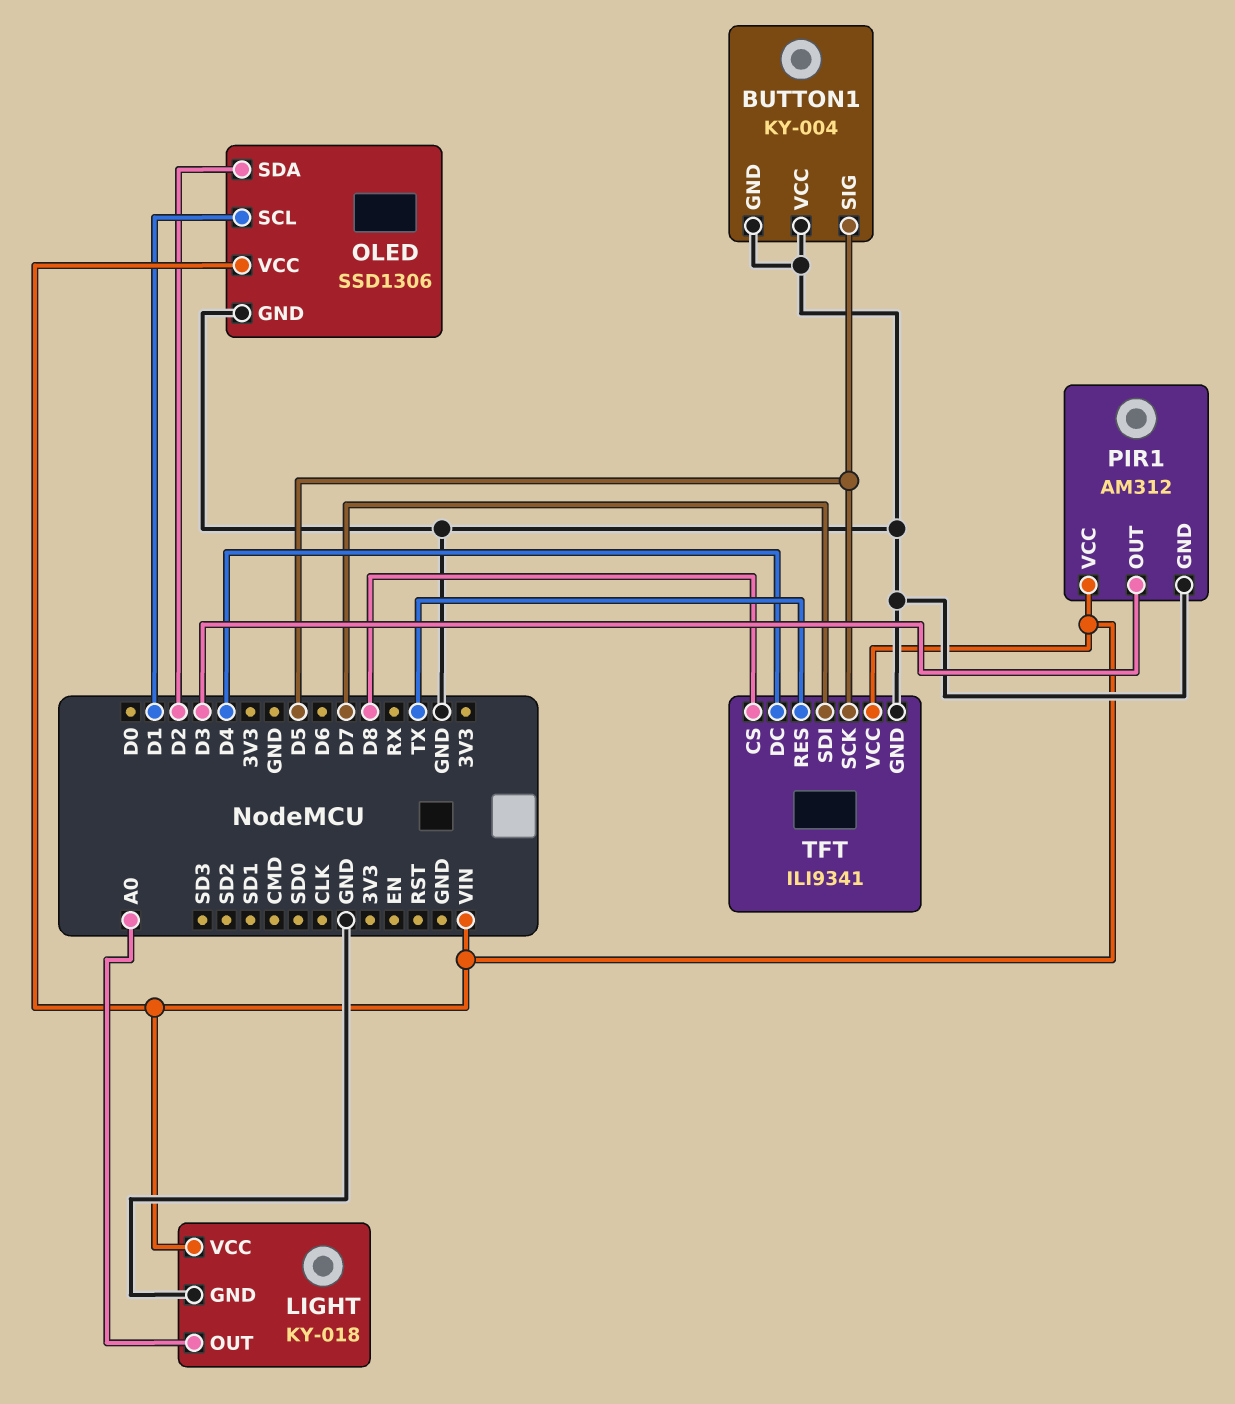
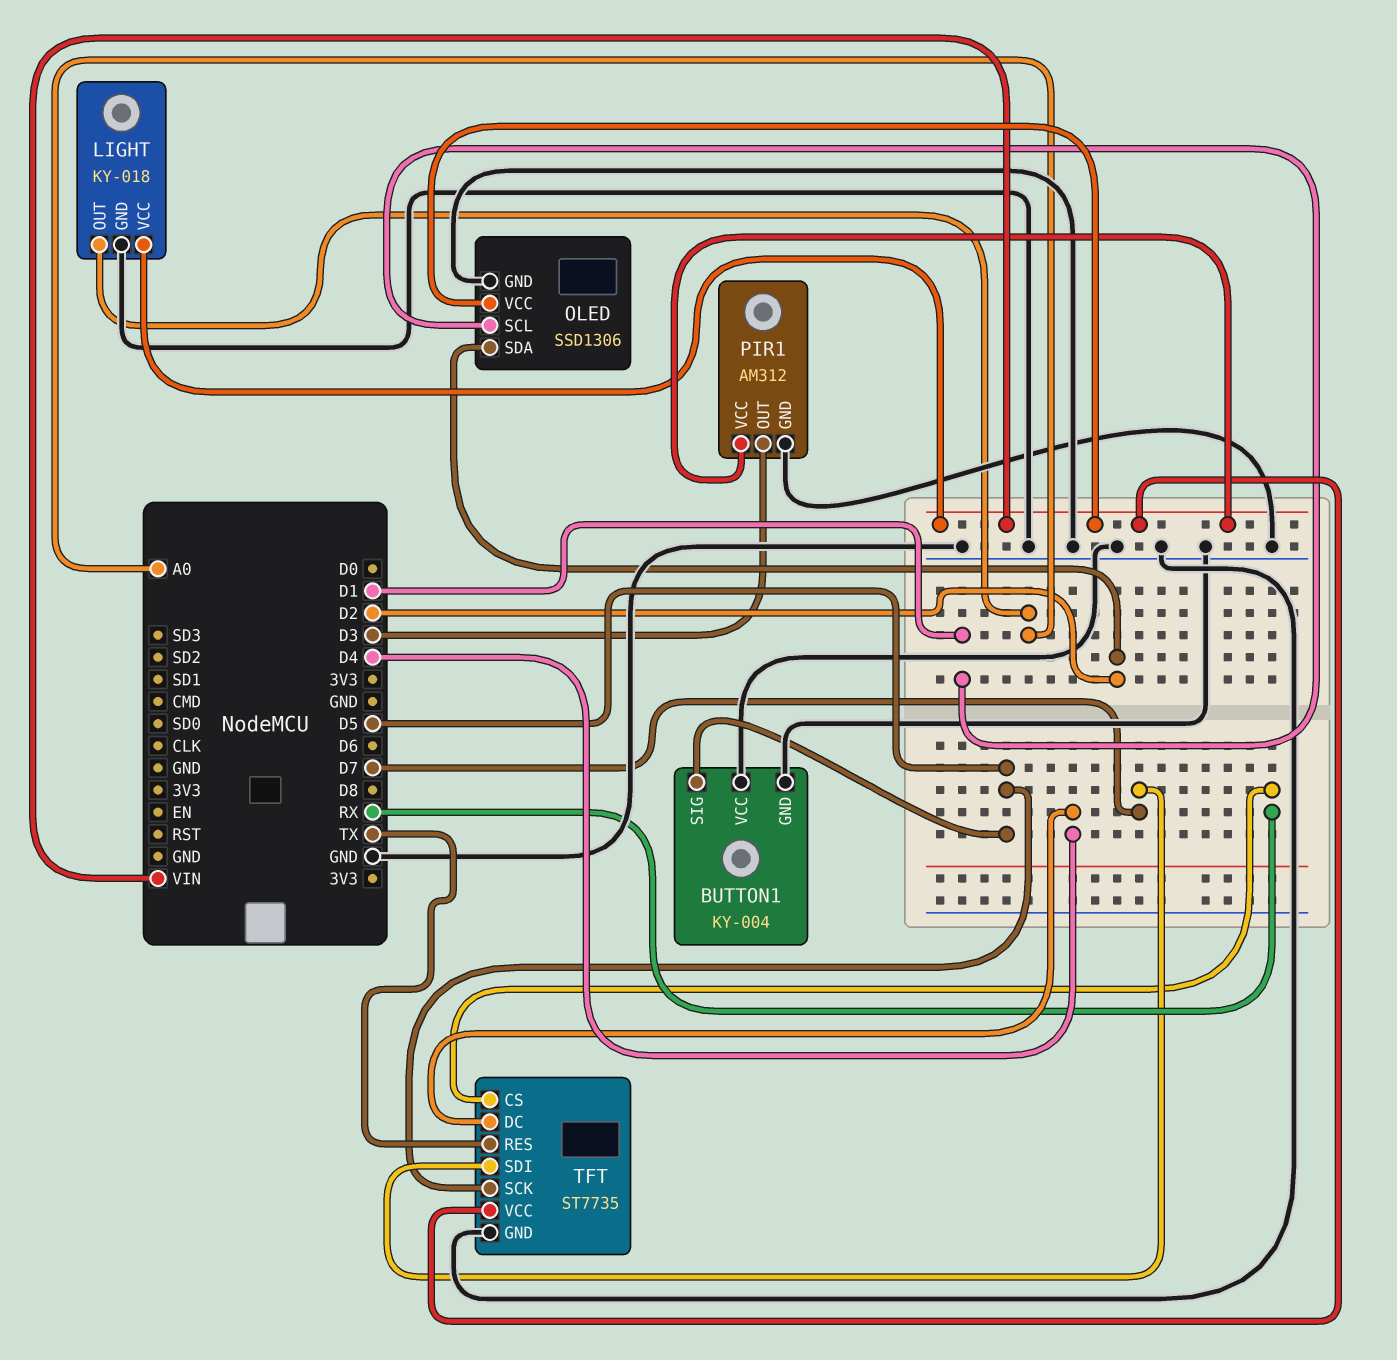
TFT: ILI9341 -> ST7735
TFT pin CS: D8 -> RX

